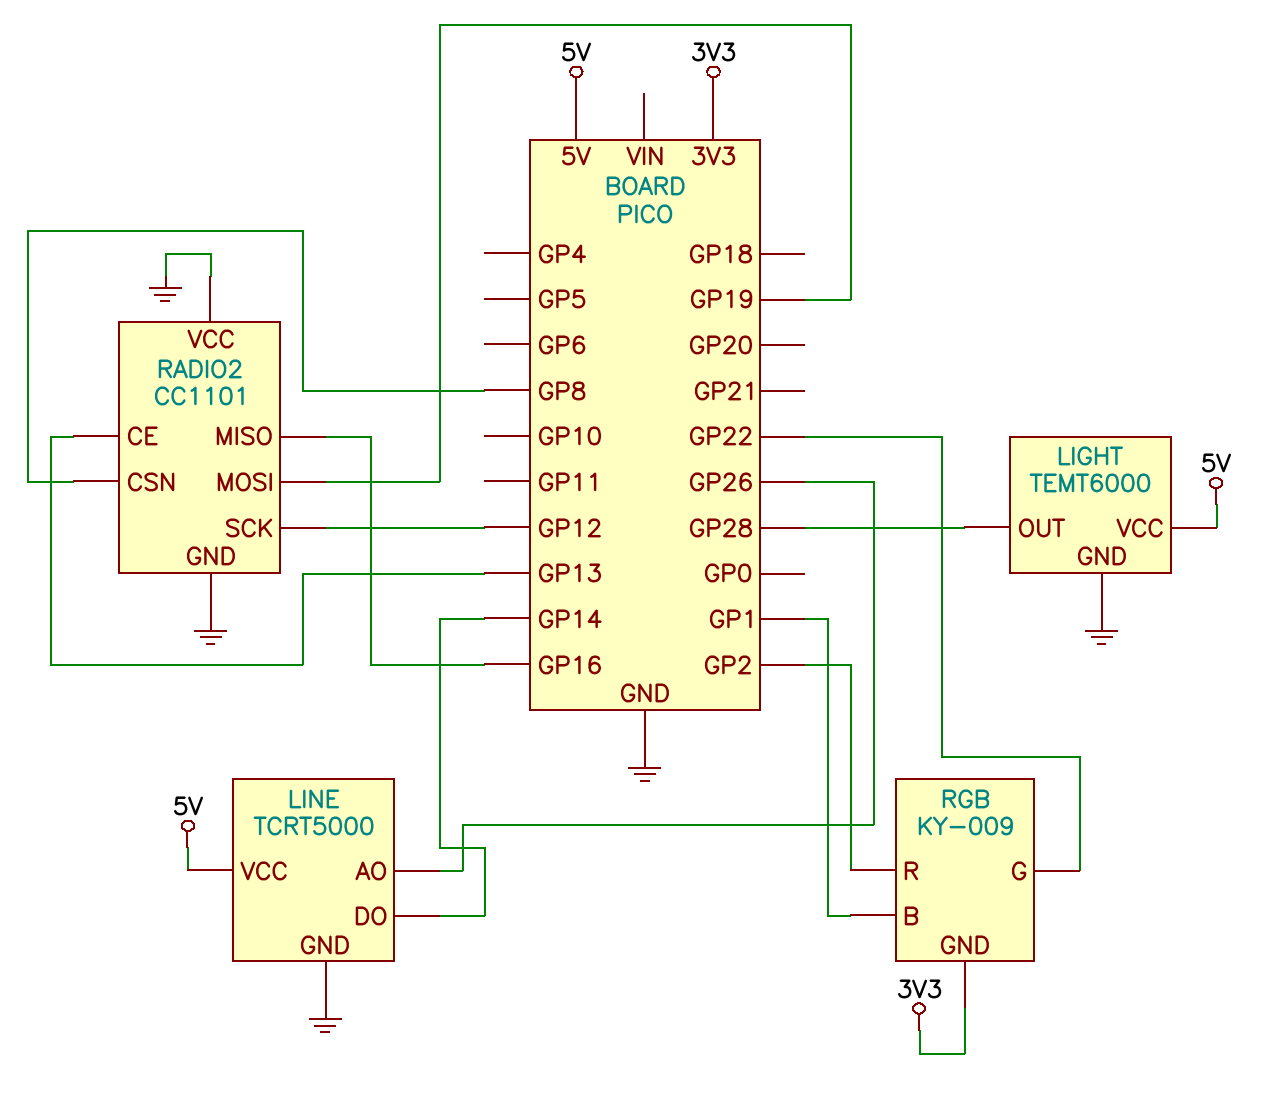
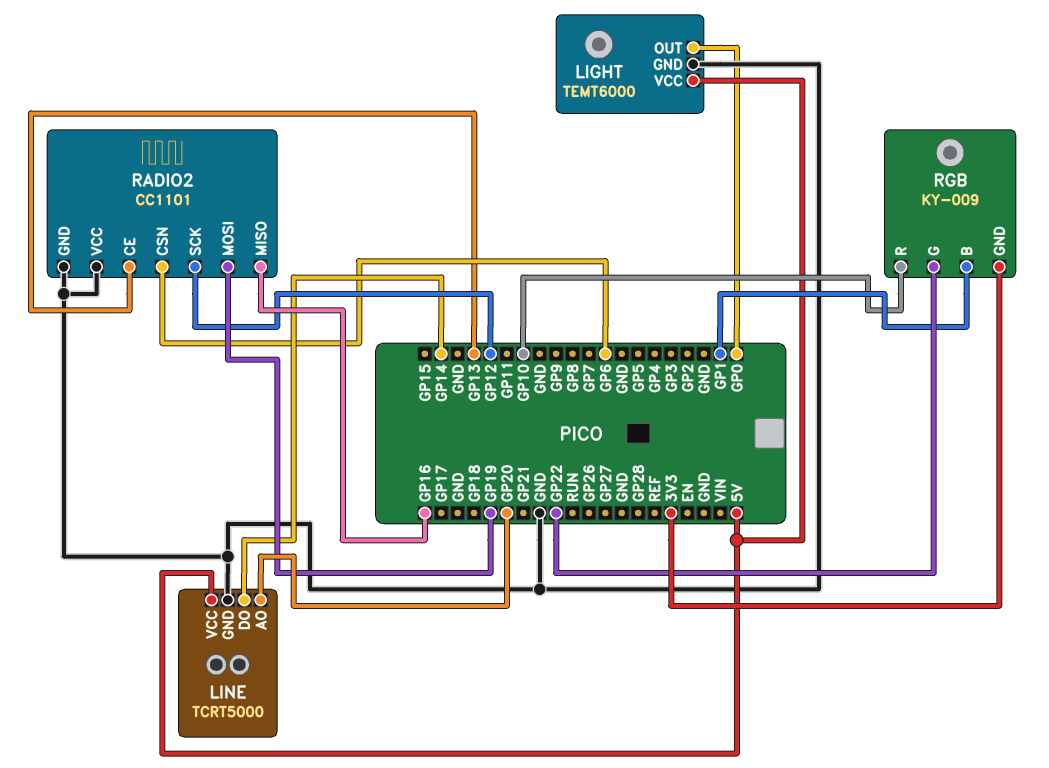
LIGHT pin OUT: GP28 -> GP0
LINE pin AO: GP26 -> GP20
RADIO2 pin CSN: GP8 -> GP6
RGB pin R: GP2 -> GP10

